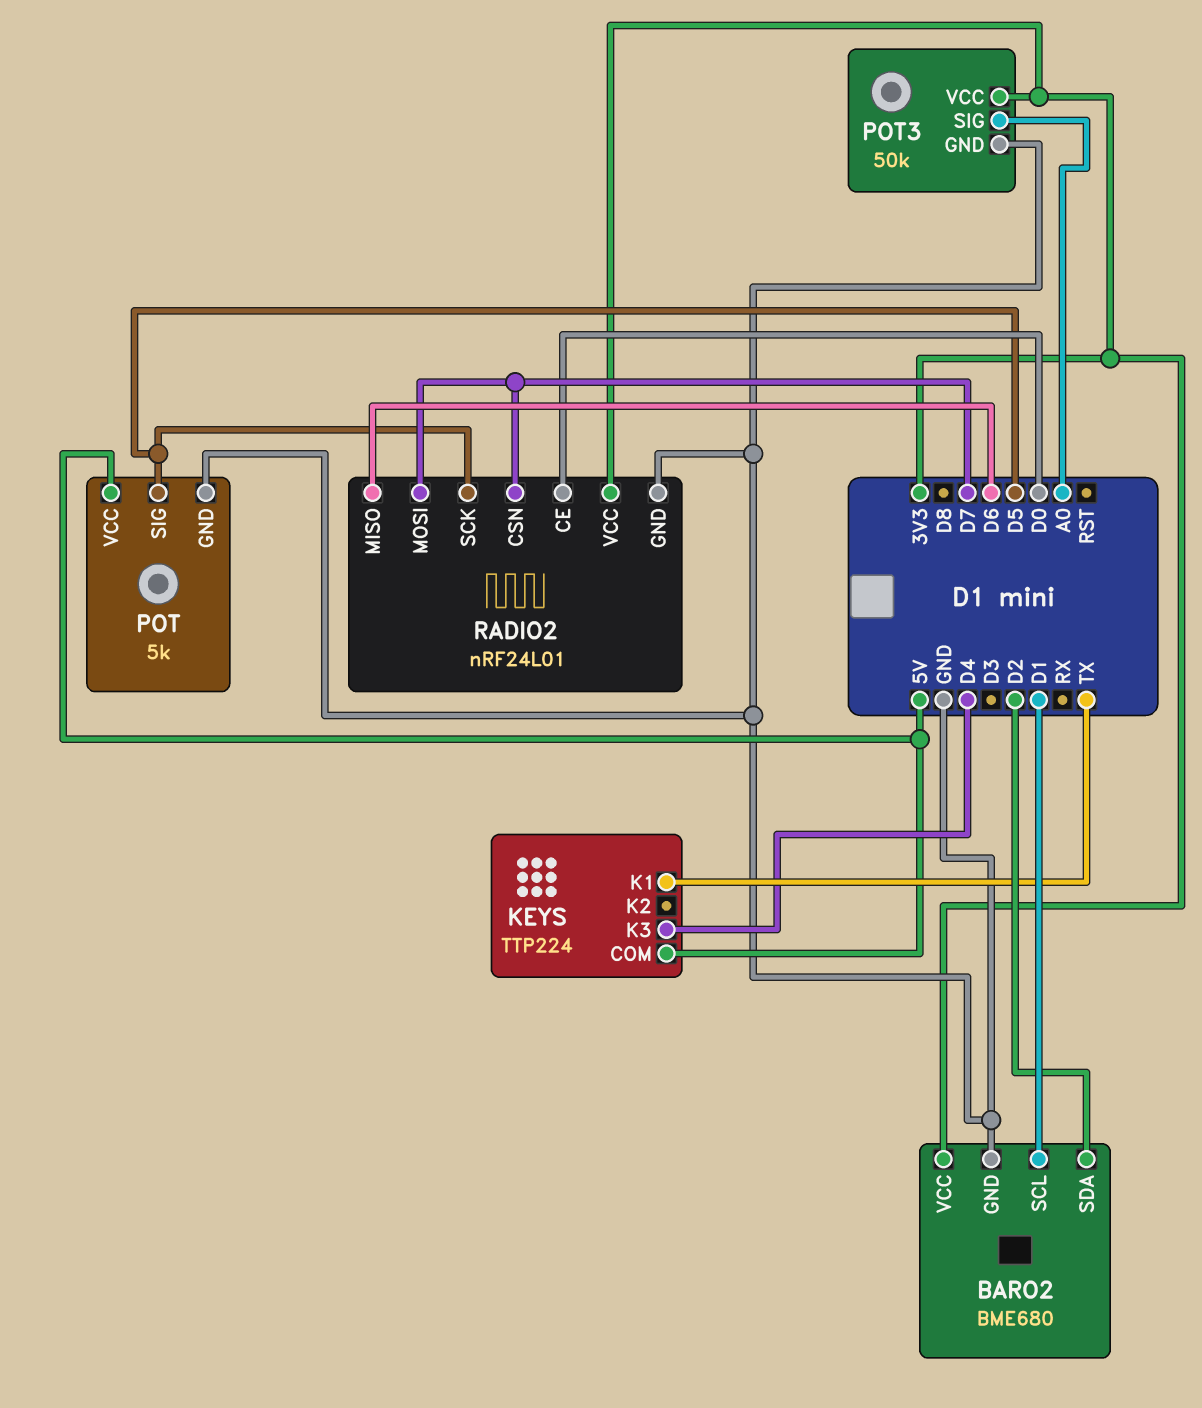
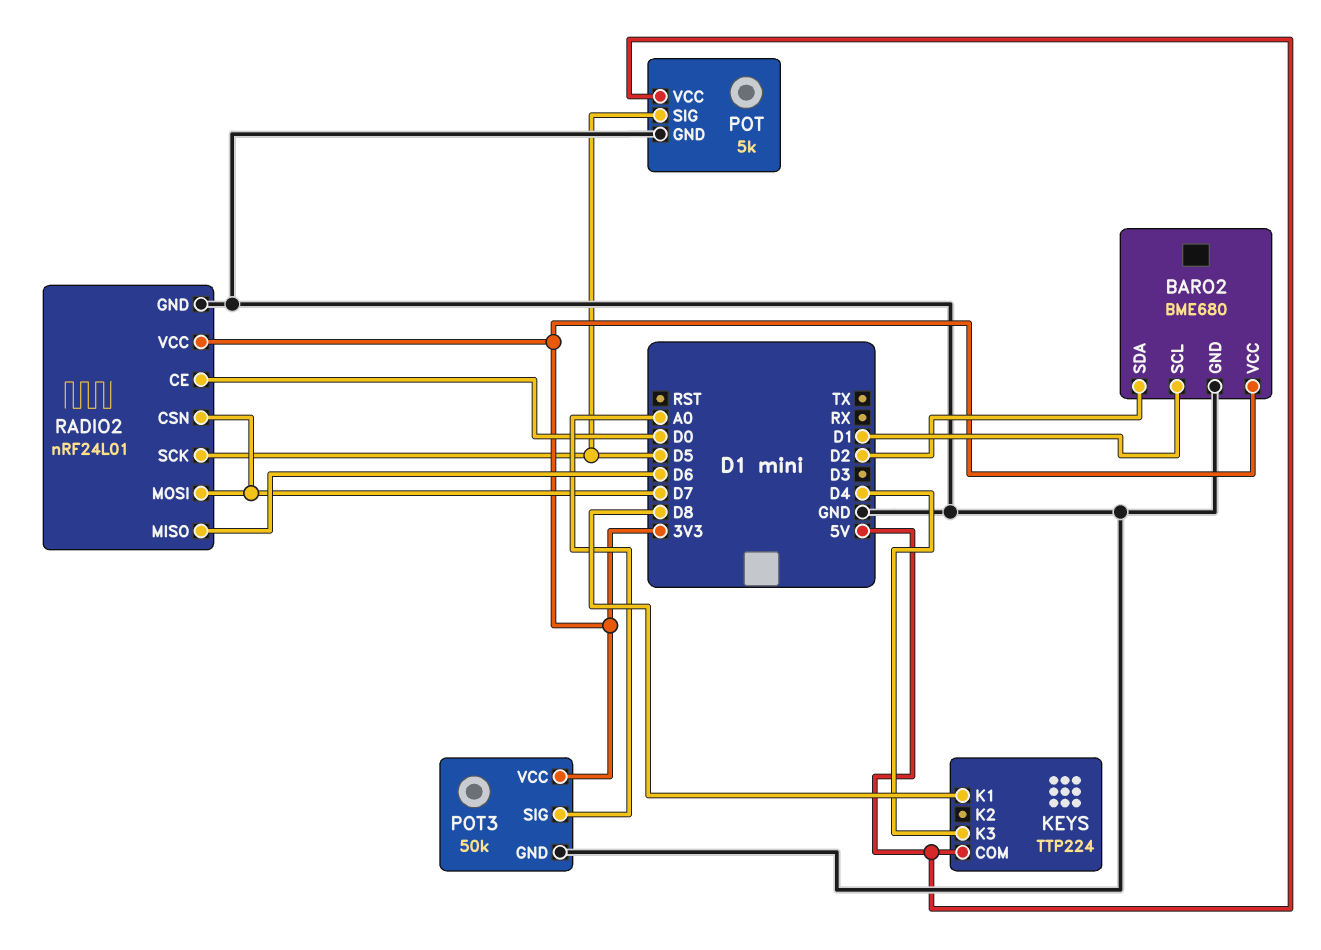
KEYS pin K1: TX -> D8

